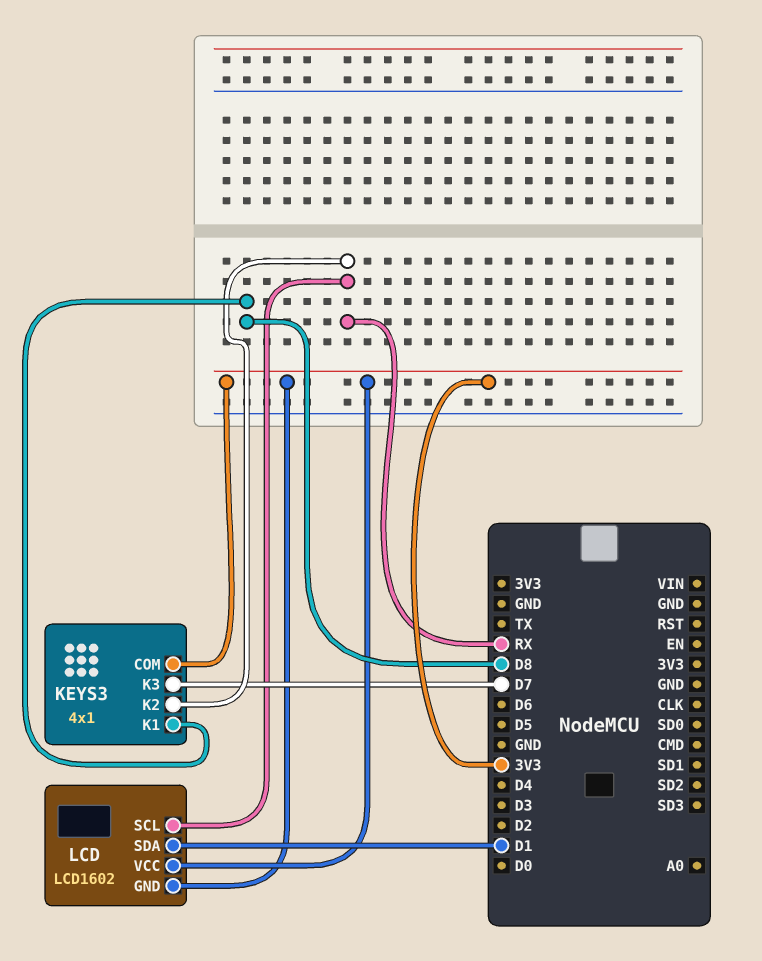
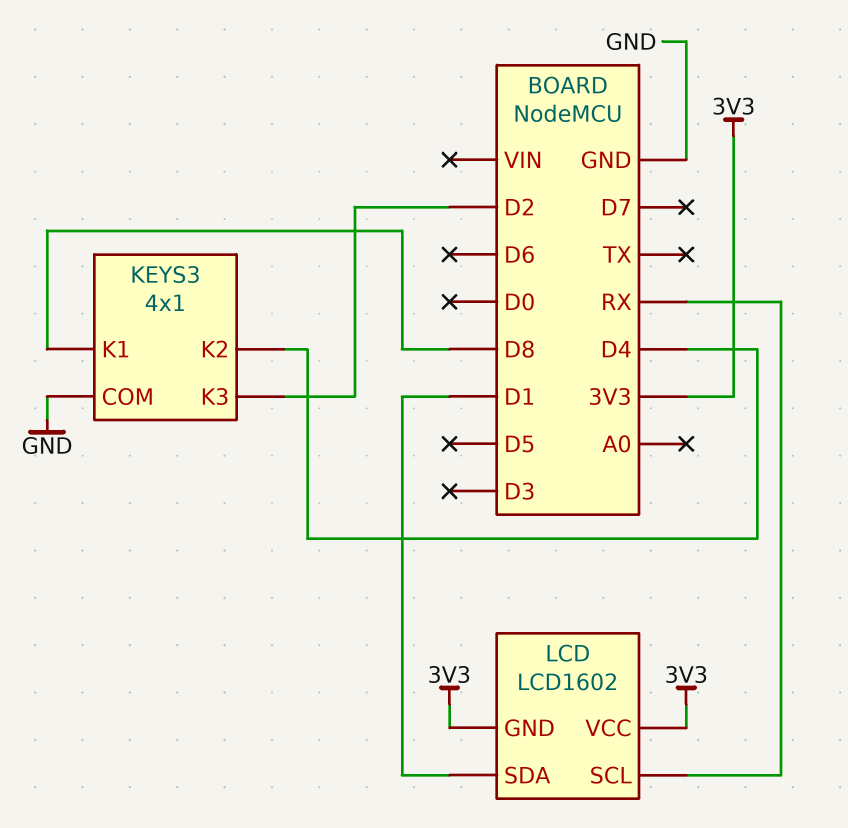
KEYS3 pin COM: 3V3 -> GND
KEYS3 pin K2: RX -> D4
KEYS3 pin K3: D7 -> D2

